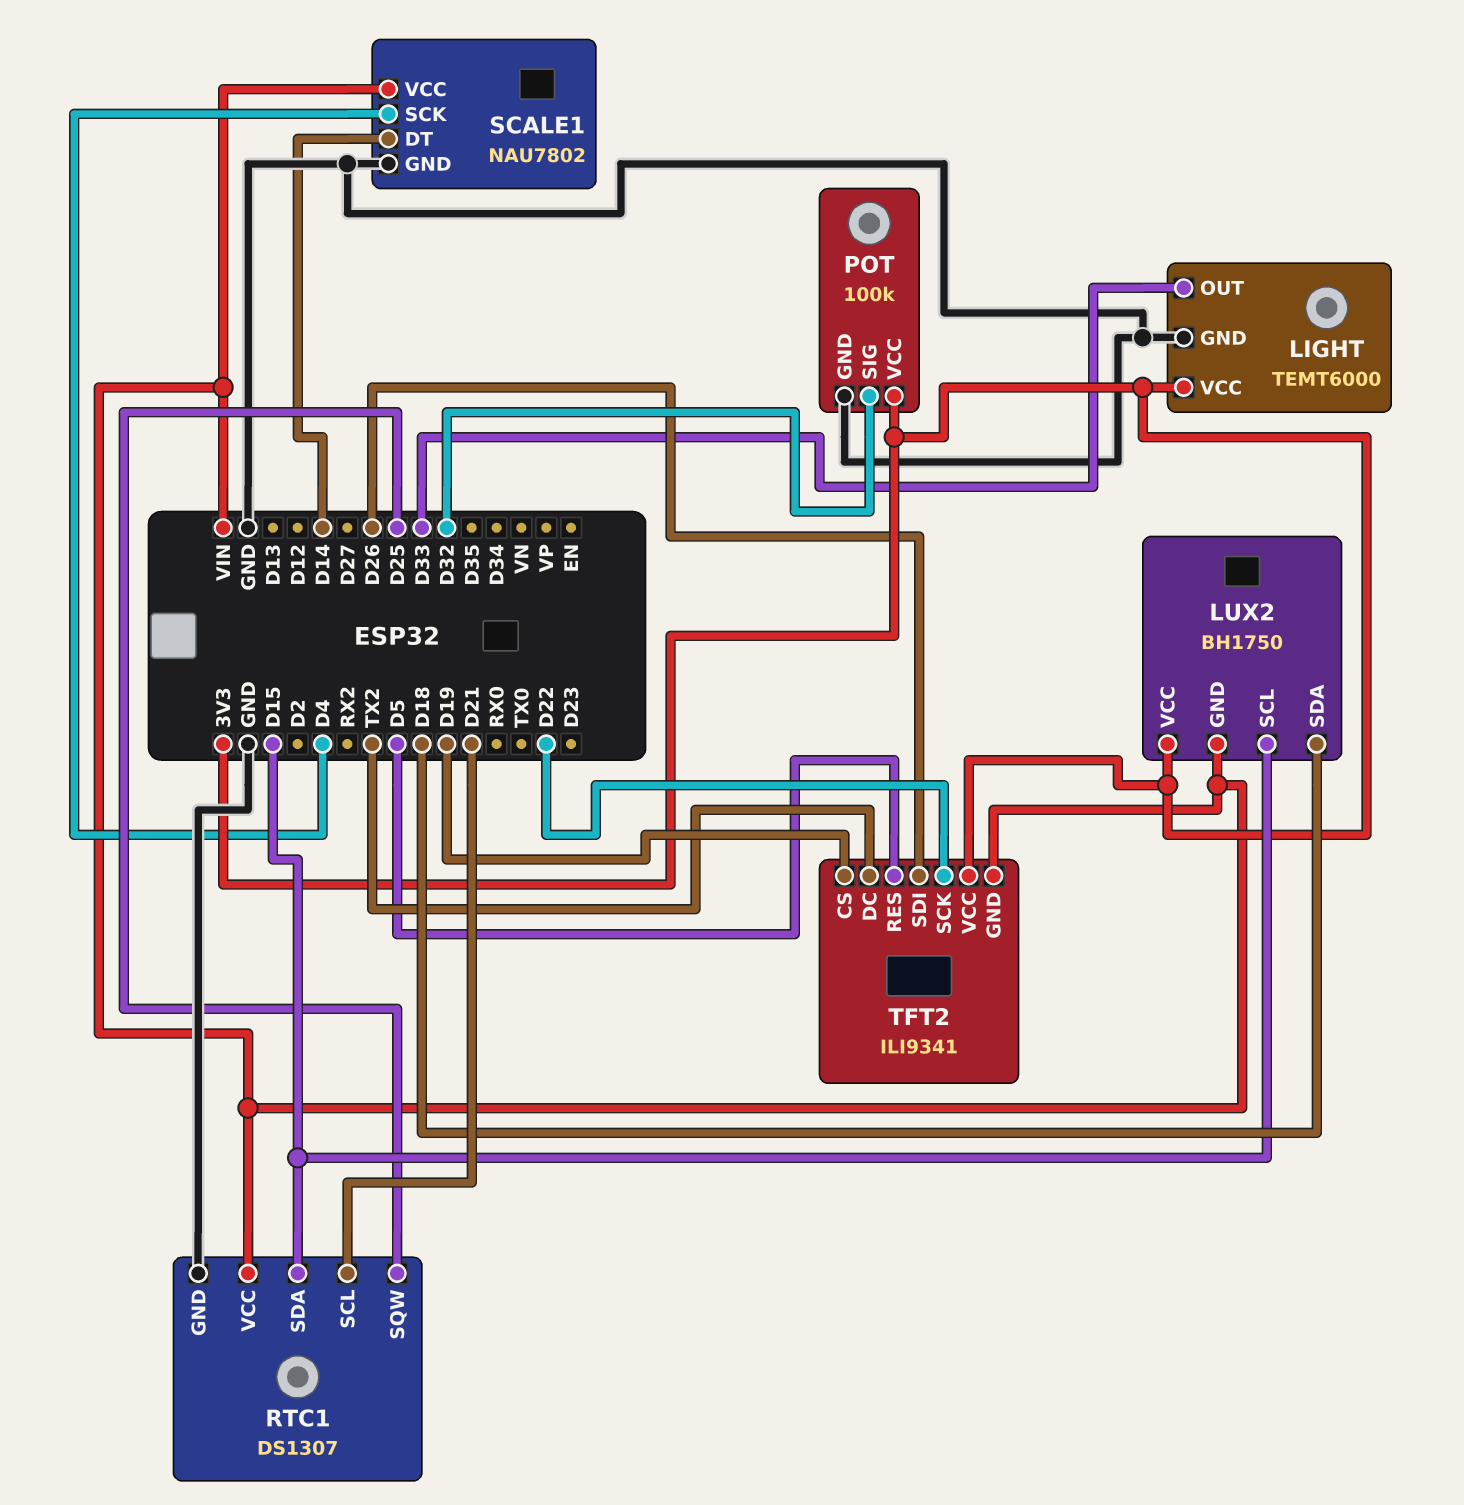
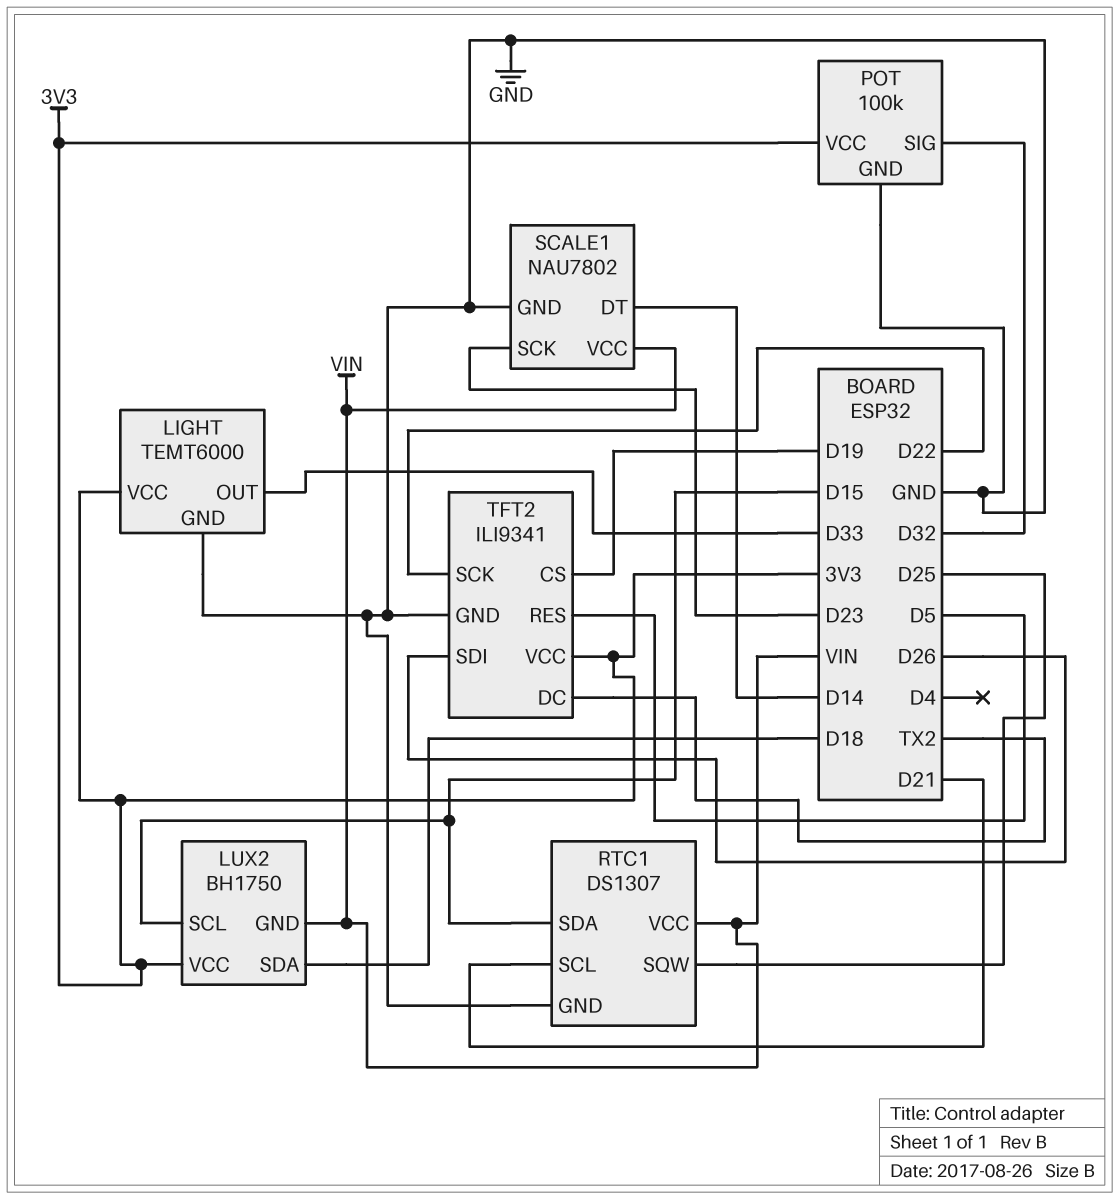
SCALE1 pin SCK: D4 -> D23
TFT2 pin GND: VIN -> GND

